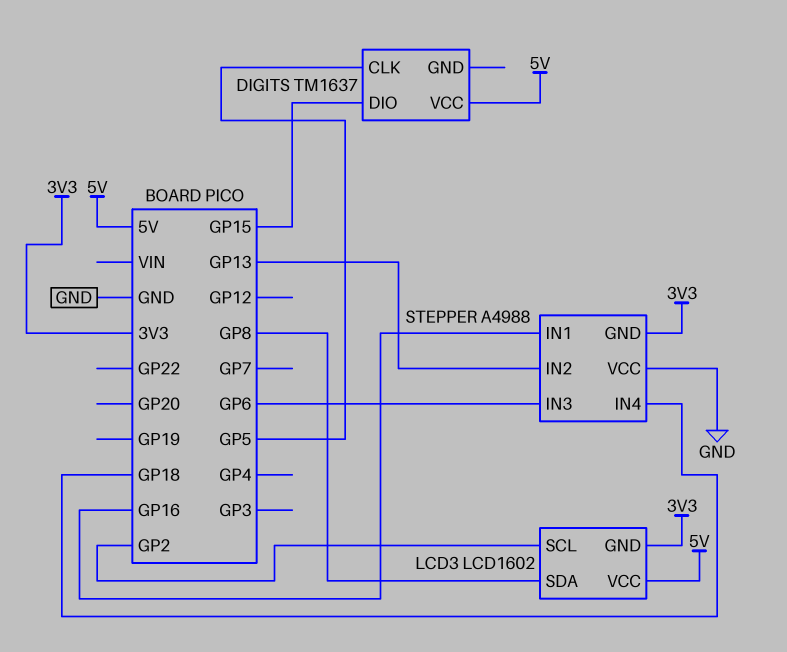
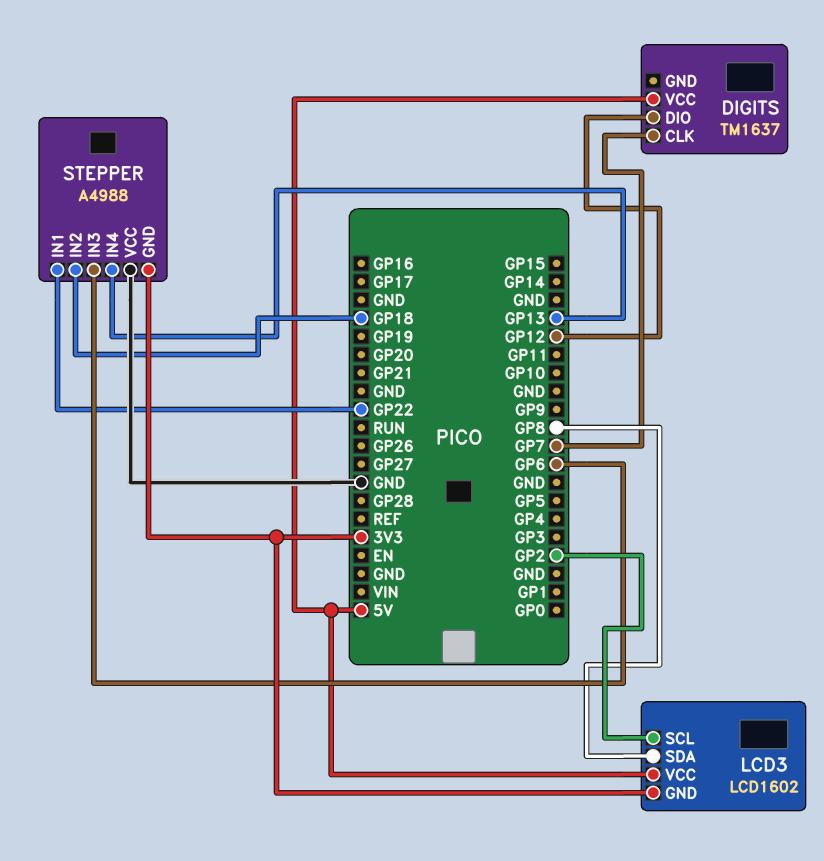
DIGITS pin CLK: GP5 -> GP7
DIGITS pin DIO: GP15 -> GP12
STEPPER pin IN1: GP16 -> GP22
STEPPER pin IN2: GP13 -> GP18
STEPPER pin IN4: GP18 -> GP13

